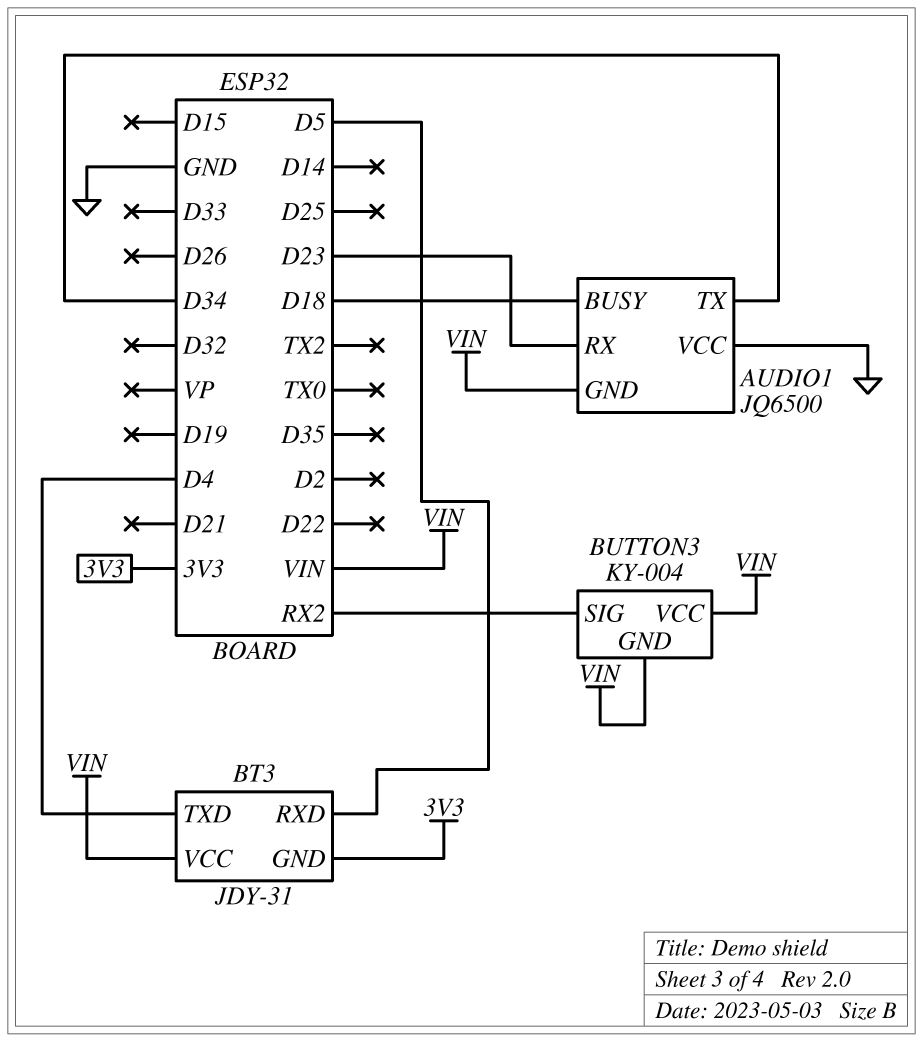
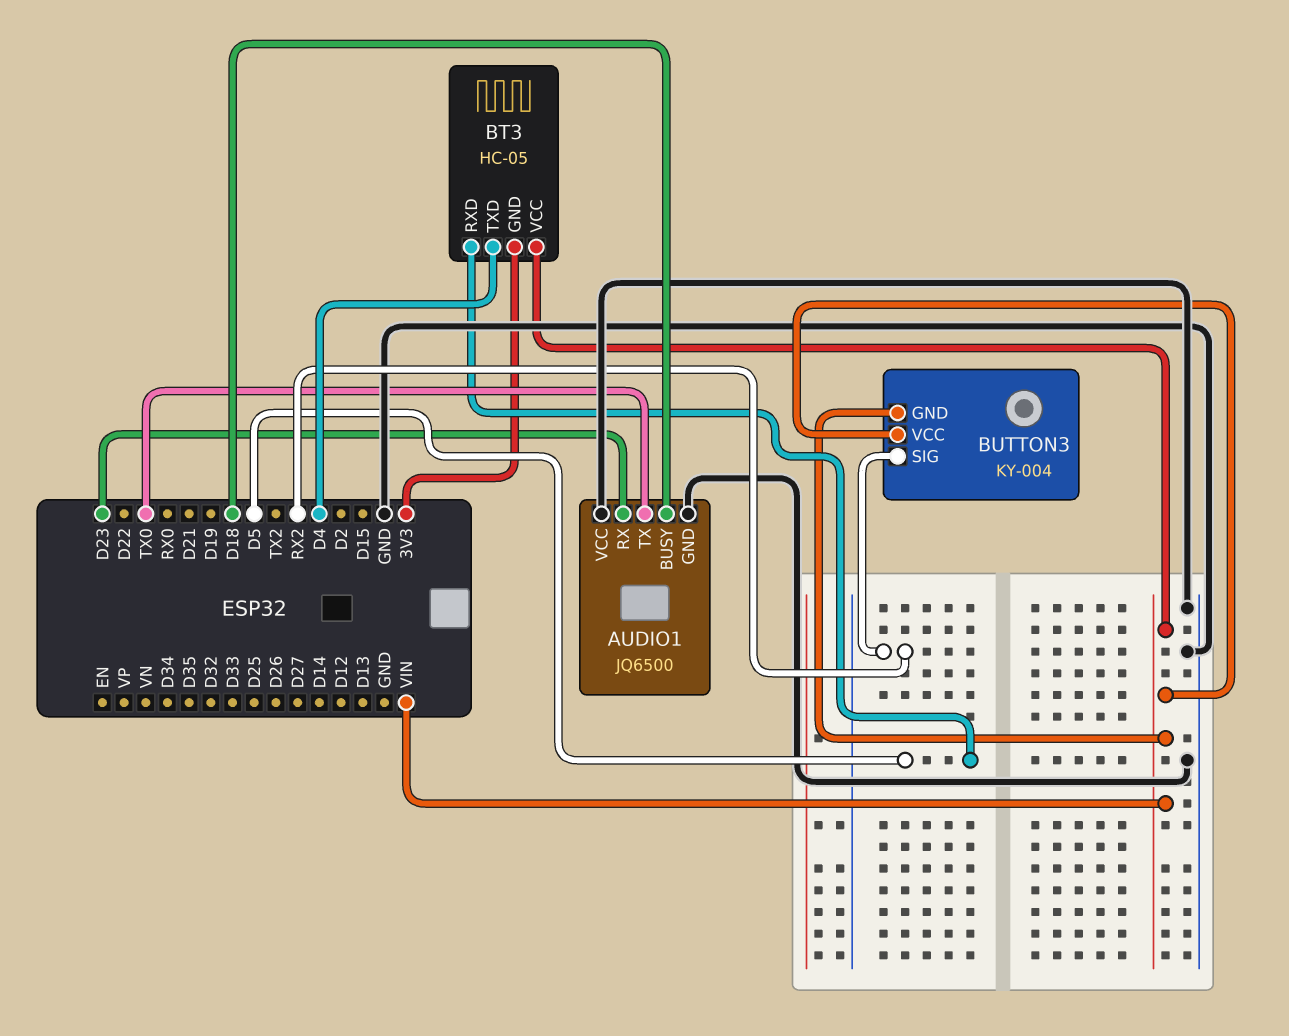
AUDIO1 pin GND: VIN -> GND
AUDIO1 pin TX: D34 -> TX0
BT3: JDY-31 -> HC-05

